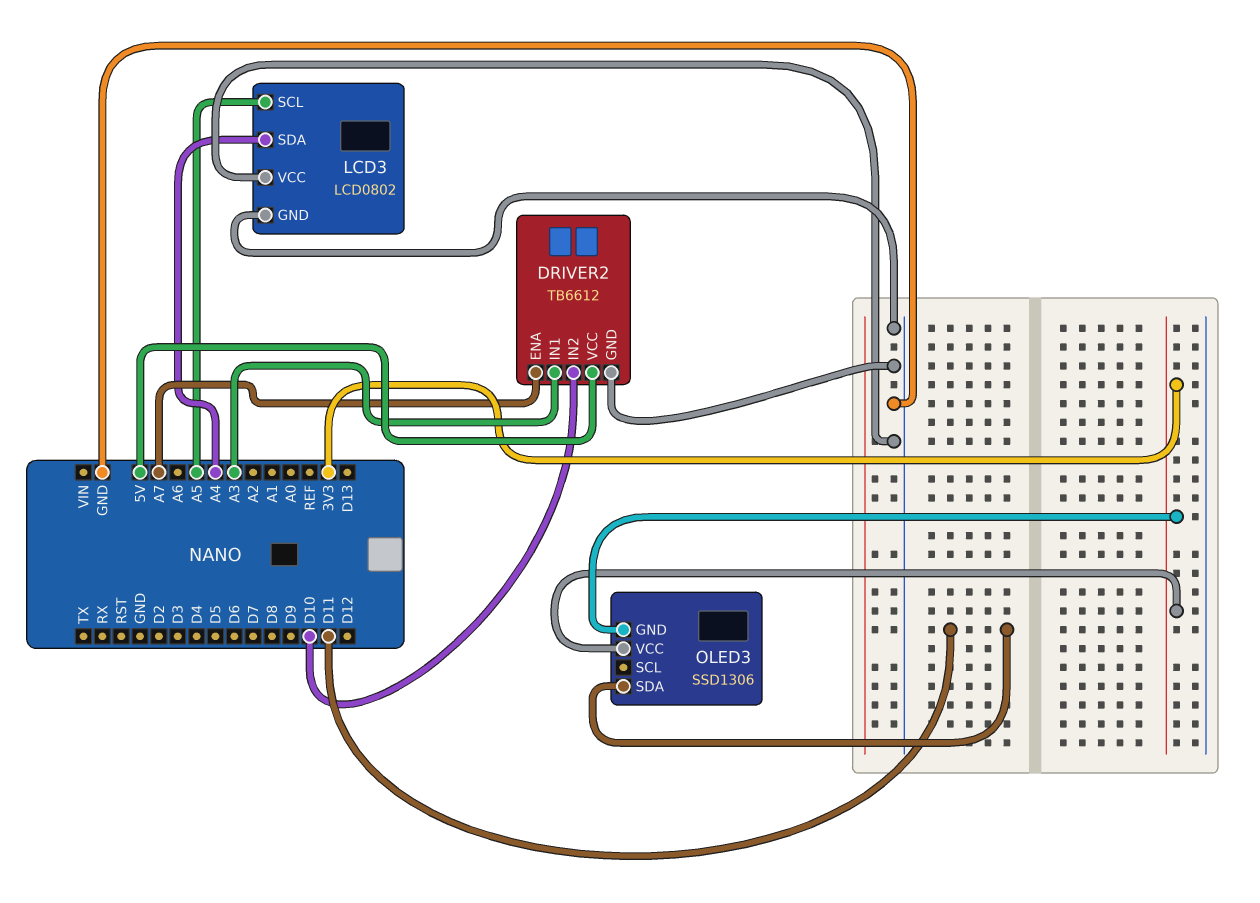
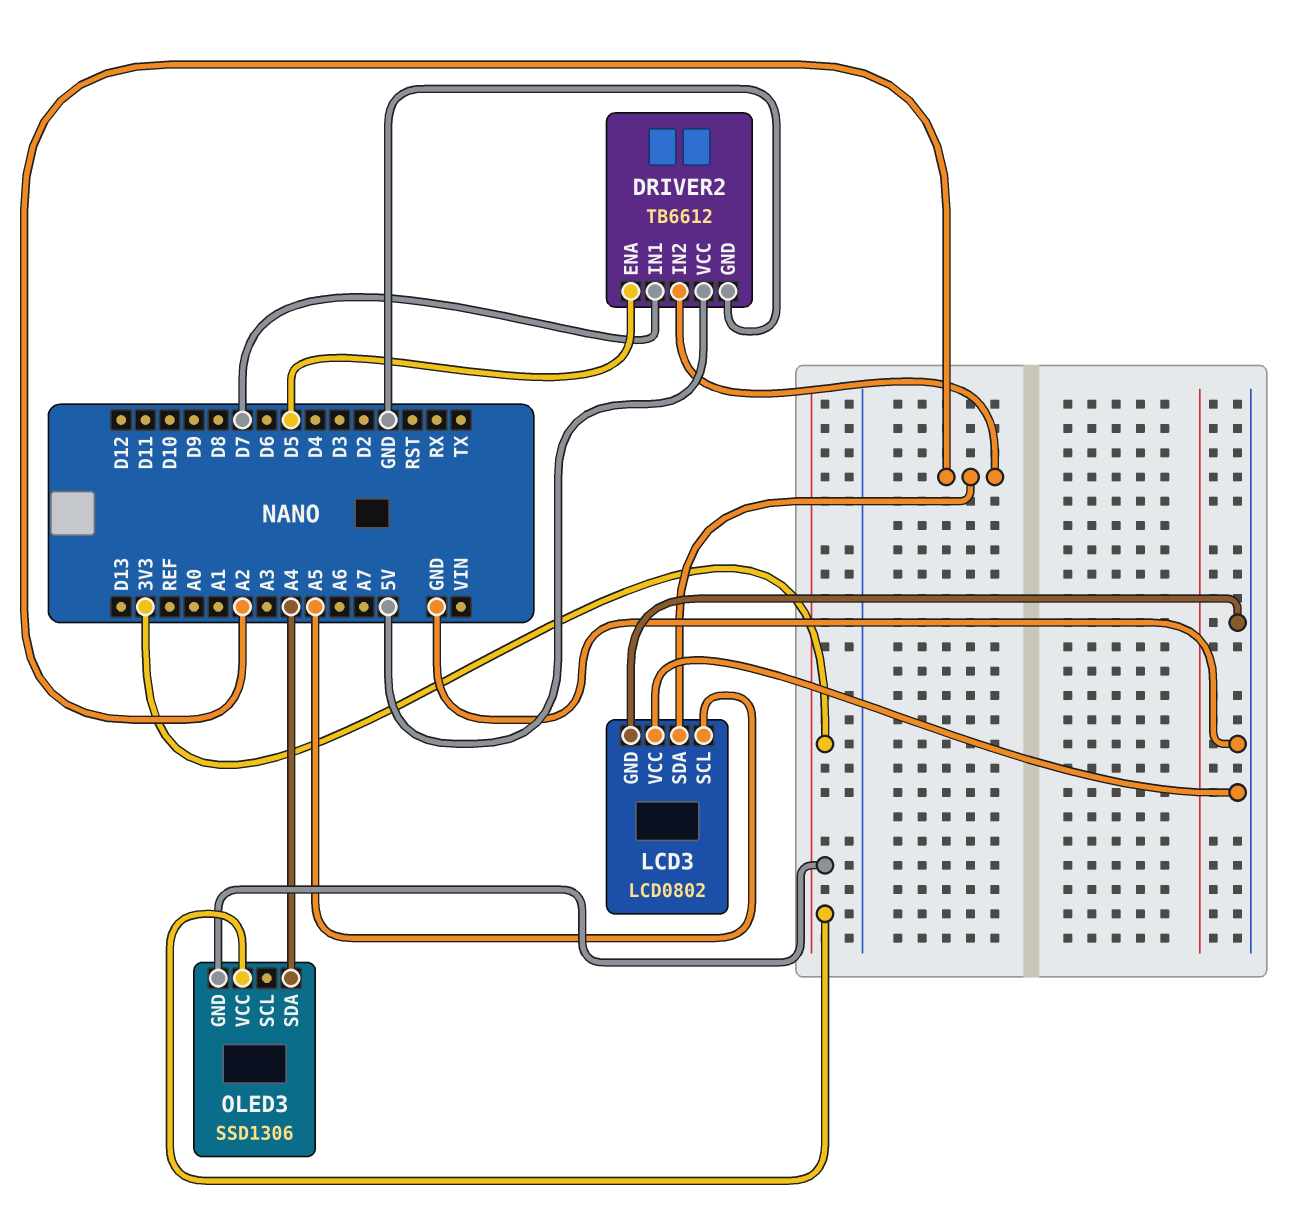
DRIVER2 pin ENA: A7 -> D5
DRIVER2 pin IN1: A3 -> D7
DRIVER2 pin IN2: D10 -> A2
LCD3 pin SDA: A4 -> A2
OLED3 pin SDA: D11 -> A4

